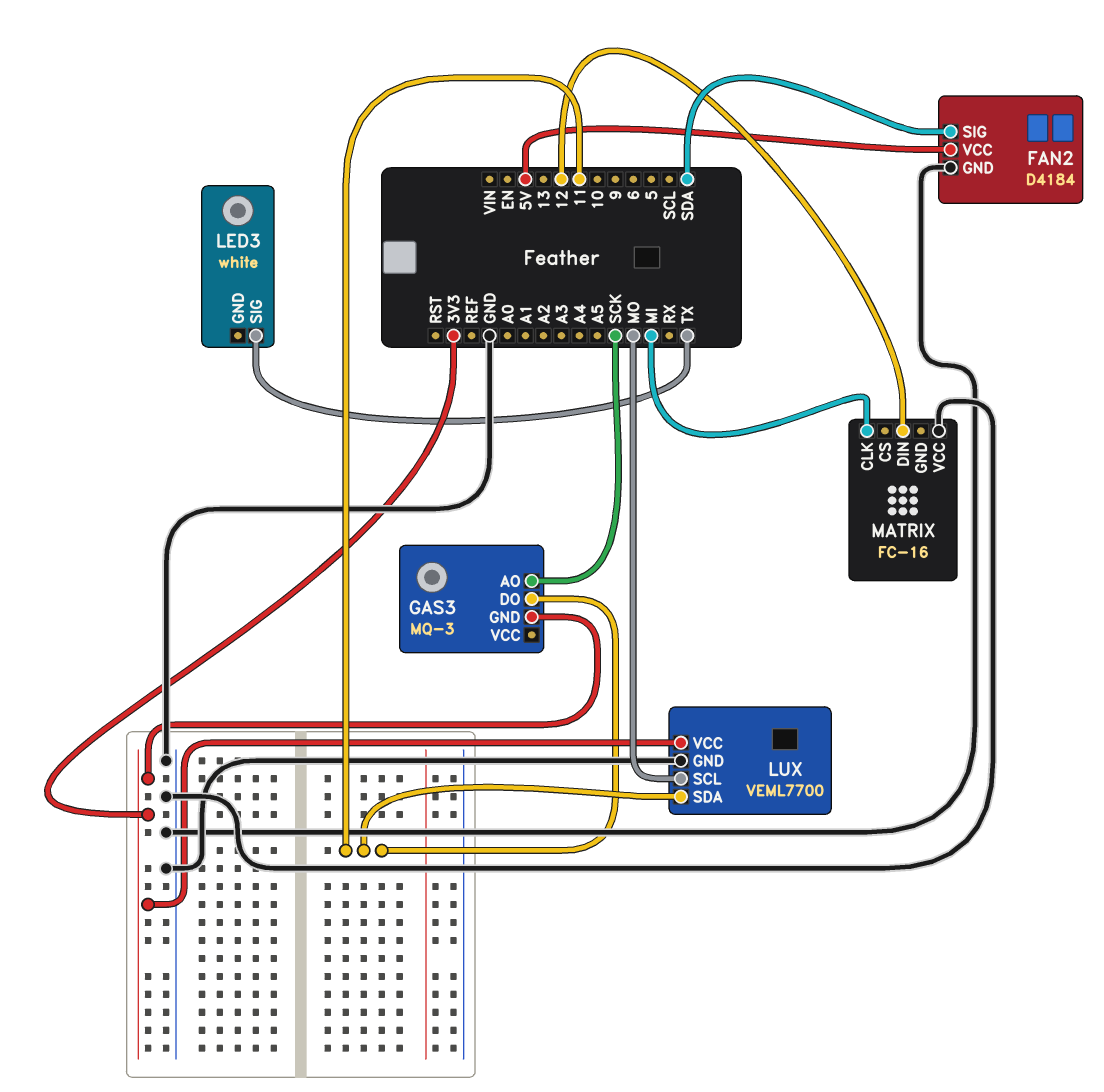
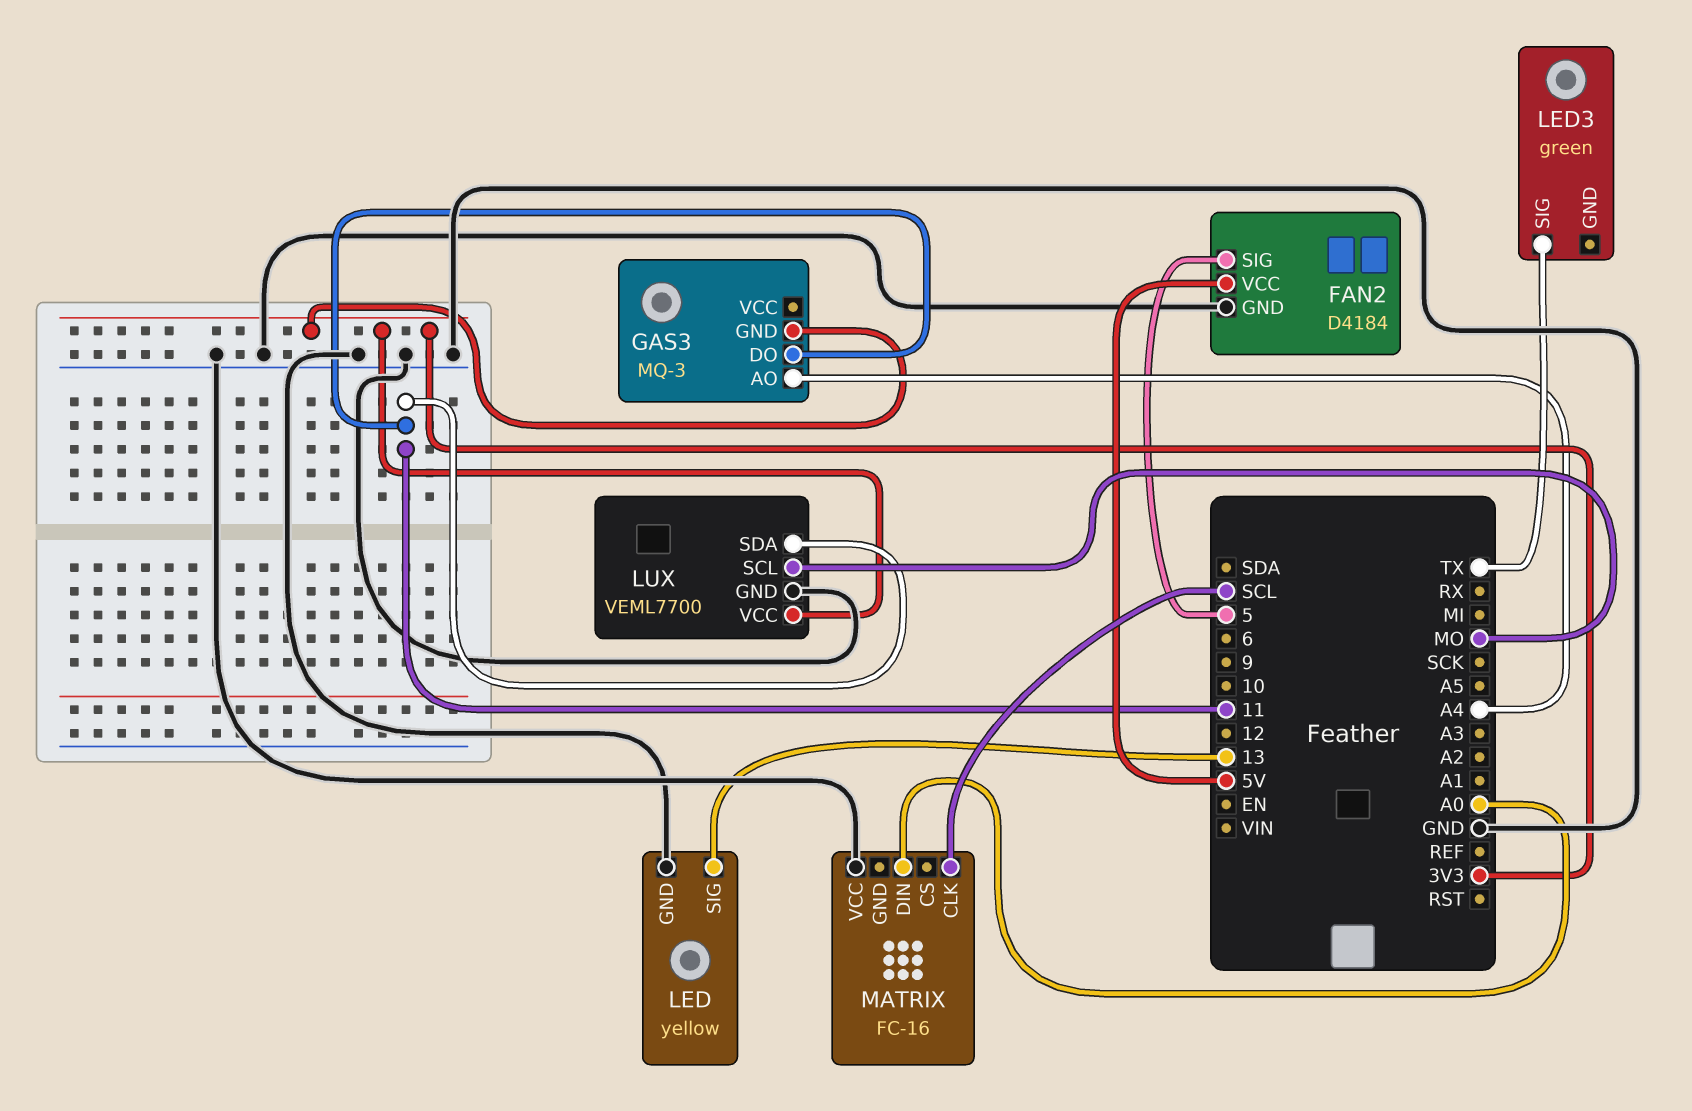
FAN2 pin SIG: SDA -> 5
GAS3 pin AO: SCK -> A4
LED: none -> yellow
LED pin GND: none -> GND
LED pin SIG: none -> 13
LED3: white -> green
MATRIX pin CLK: MI -> SCL
MATRIX pin DIN: 12 -> A0

